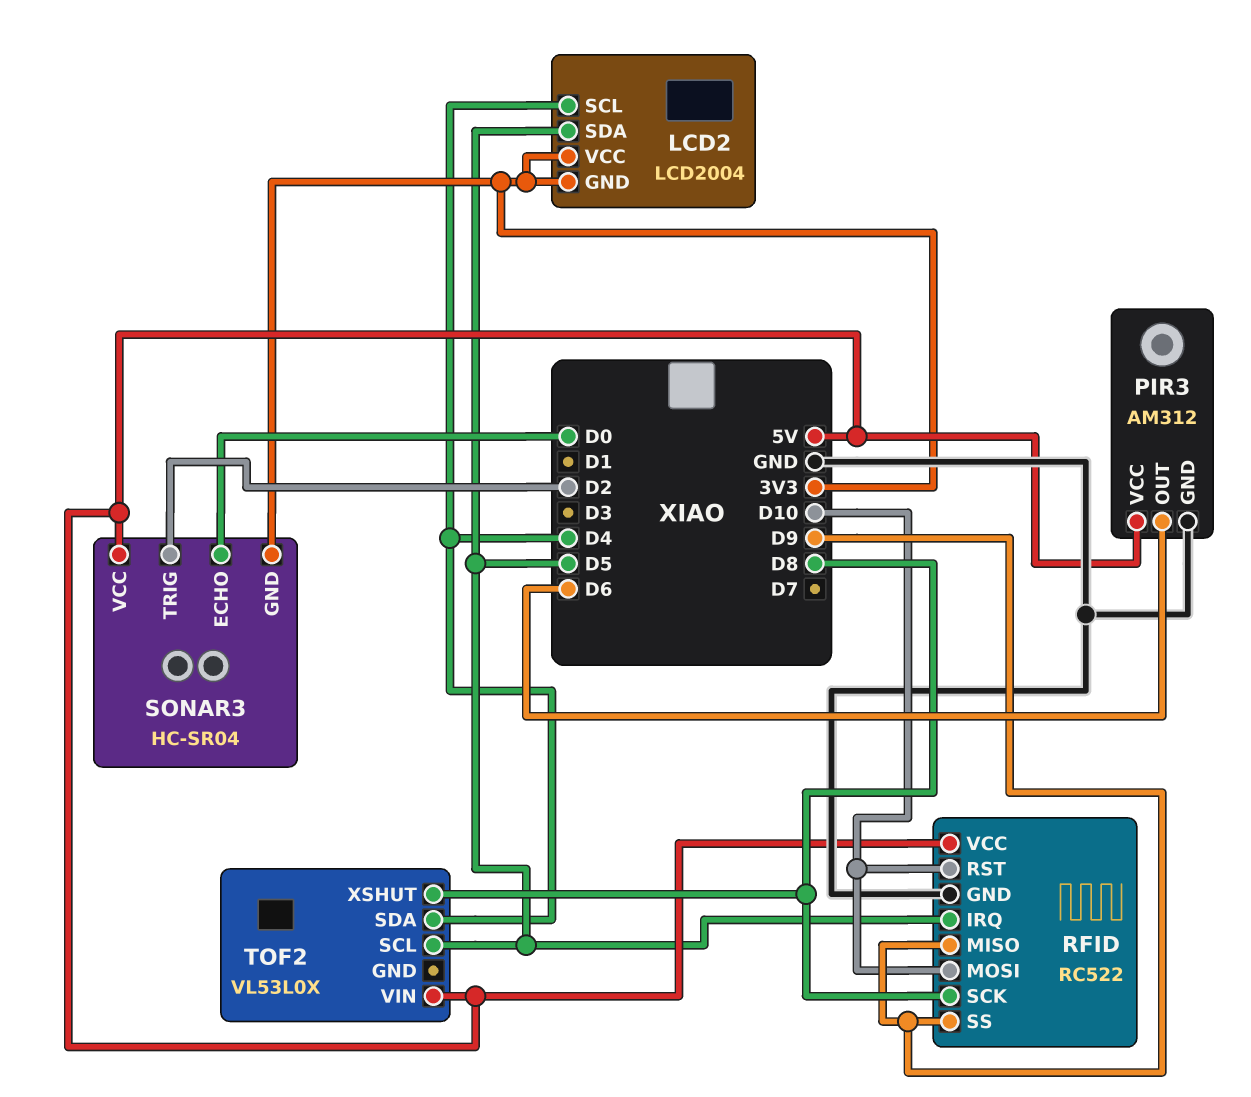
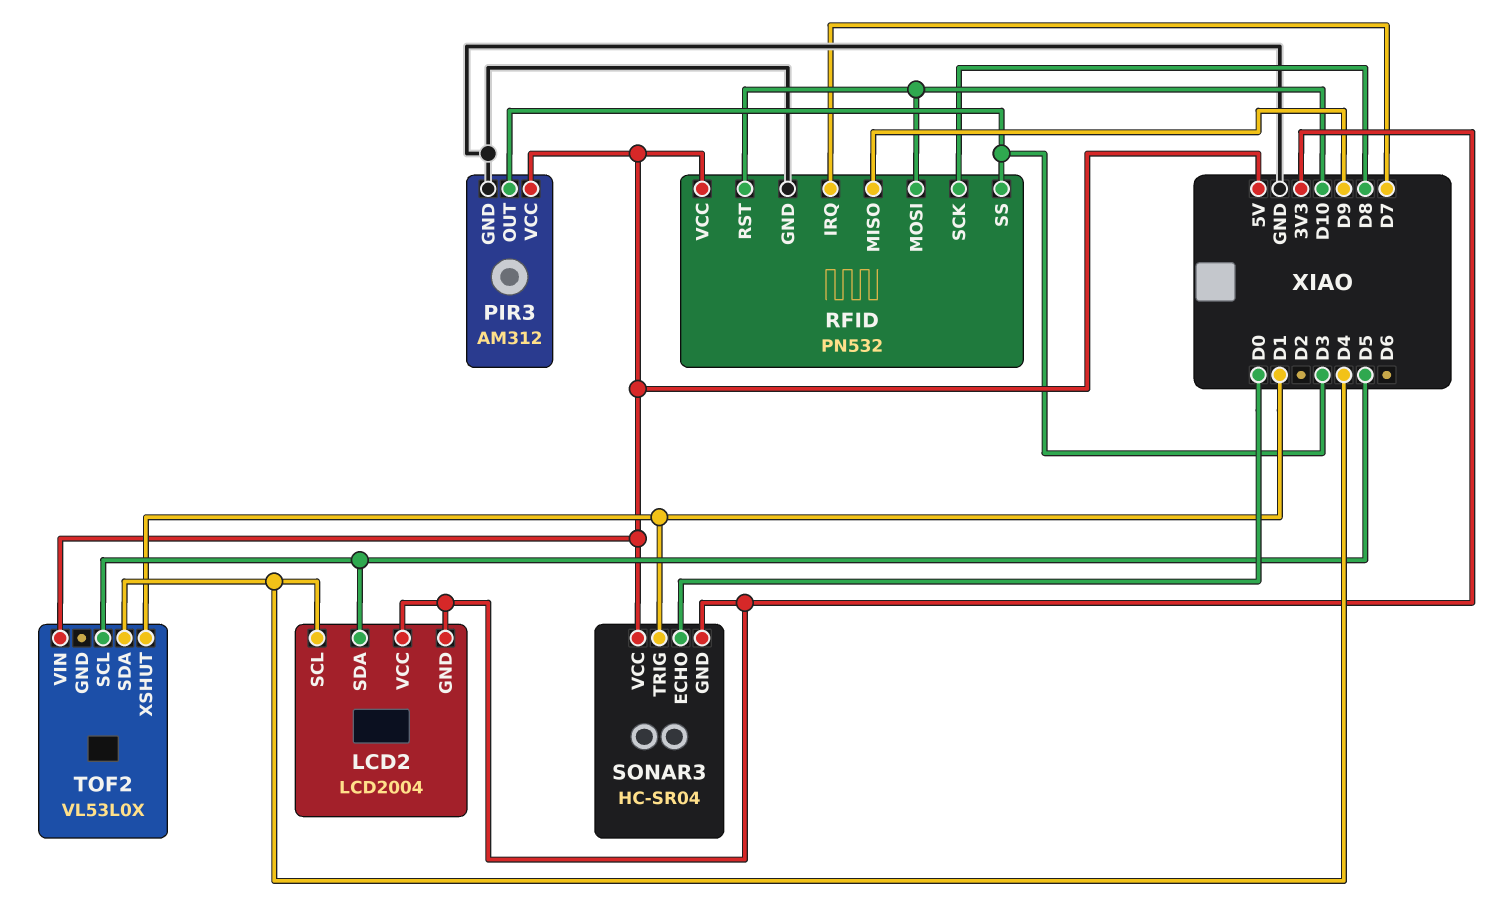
PIR3 pin OUT: D6 -> D3
RFID: RC522 -> PN532
RFID pin IRQ: D5 -> D7
RFID pin SS: D9 -> D3
SONAR3 pin TRIG: D2 -> D1
TOF2 pin XSHUT: D8 -> D1

